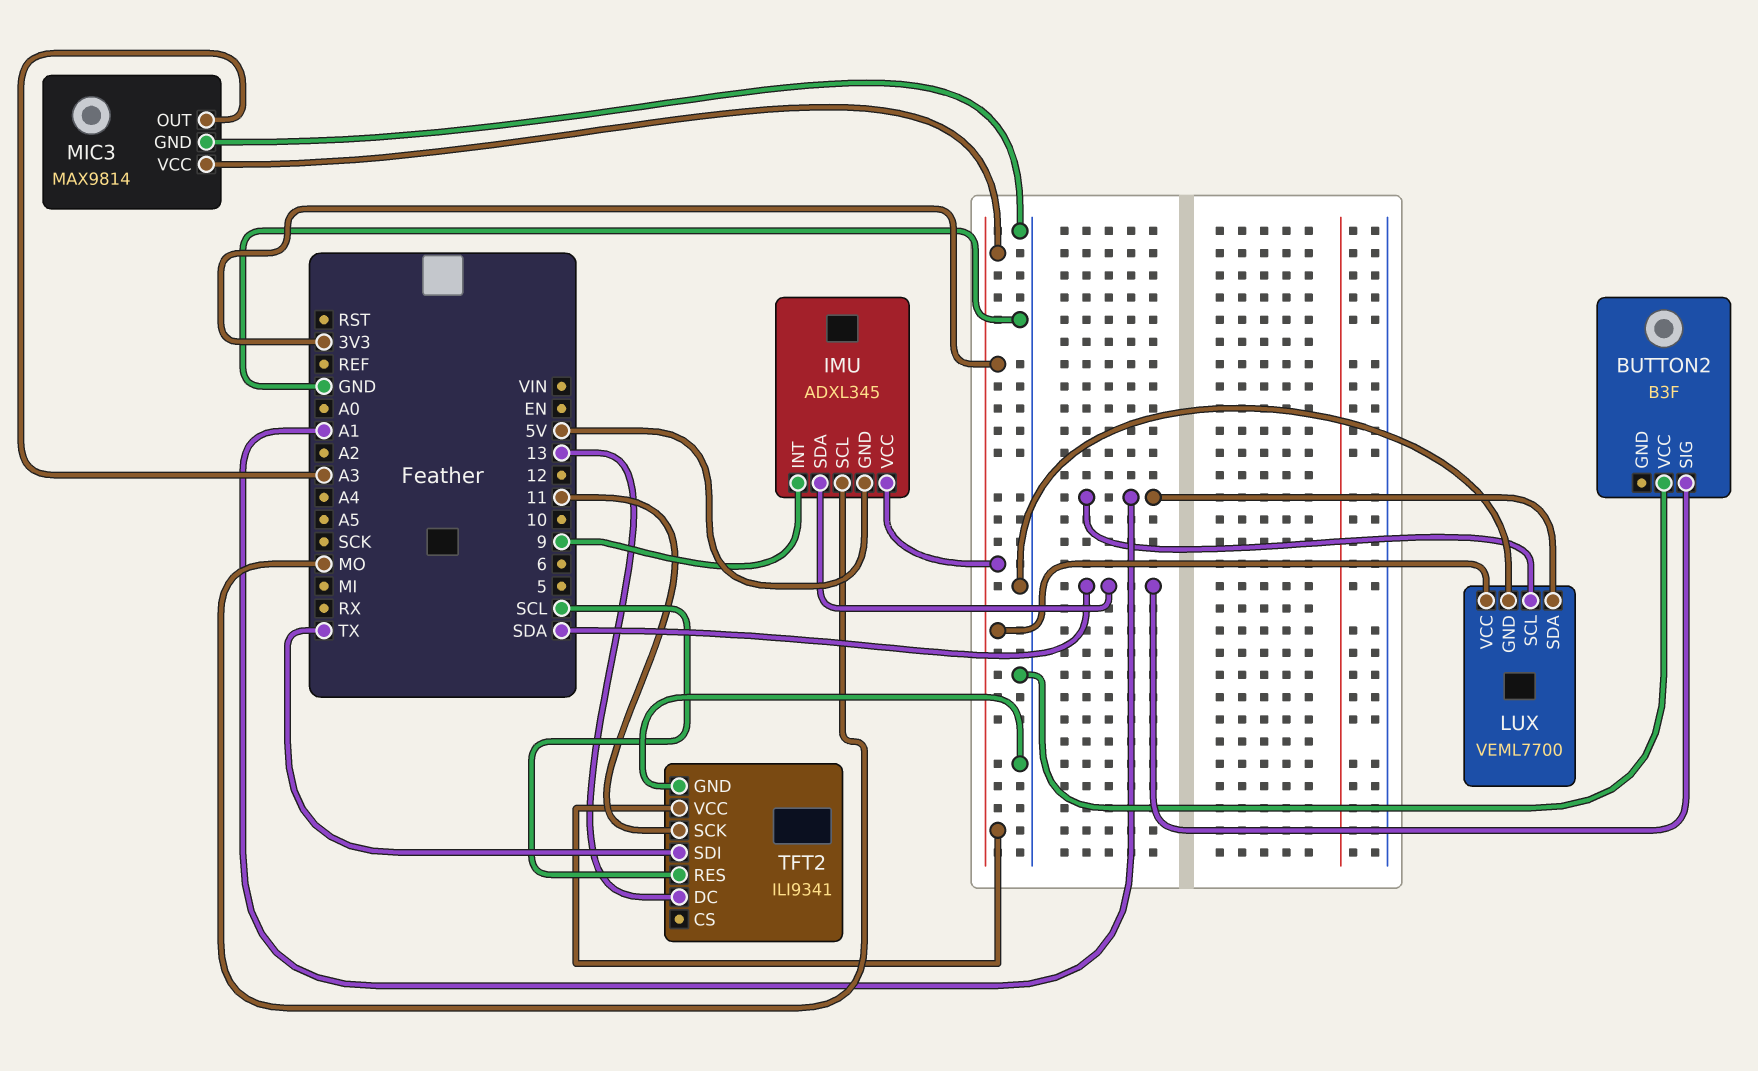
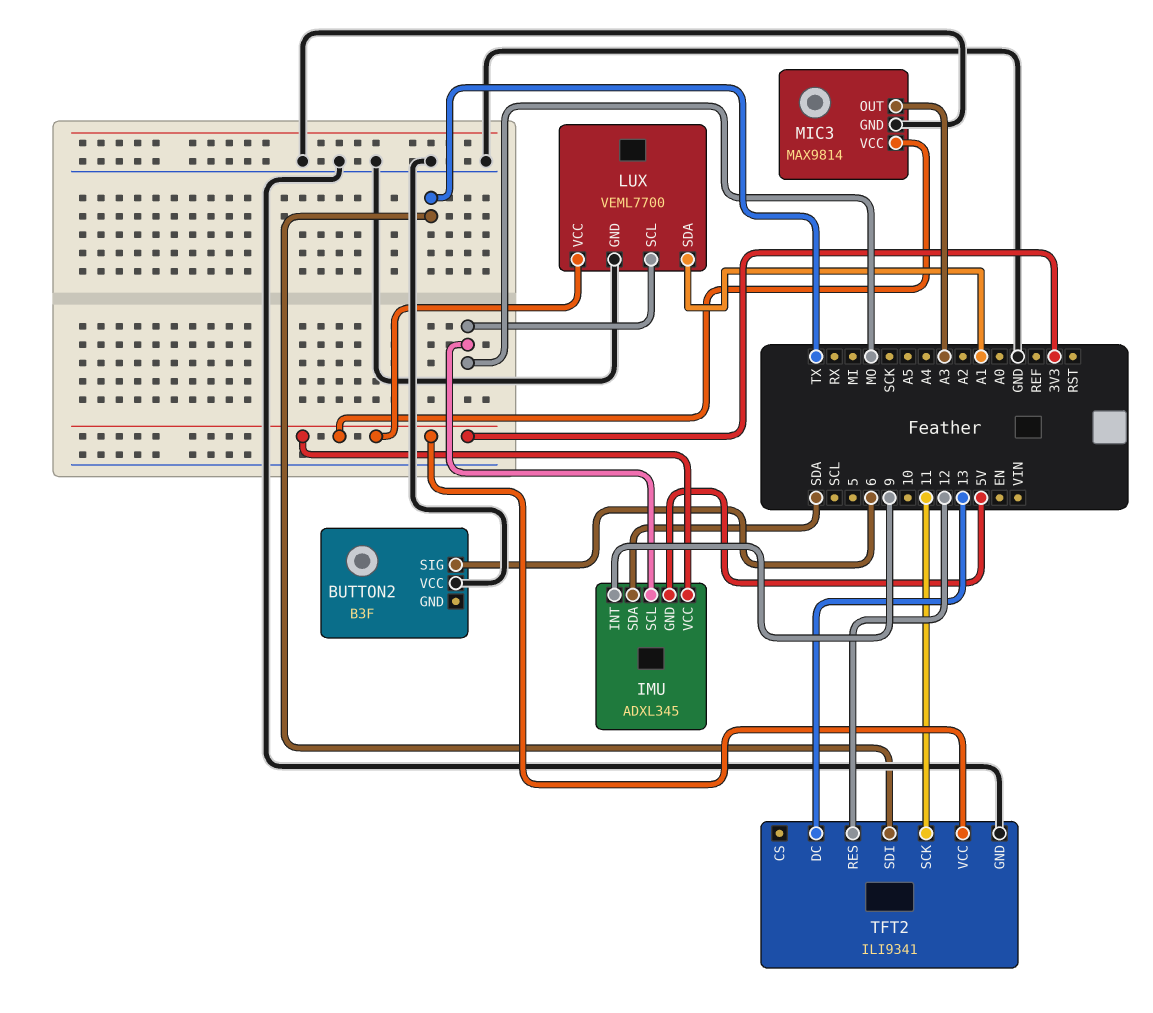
BUTTON2 pin SIG: SDA -> 6
LUX pin SCL: A1 -> MO
TFT2 pin RES: SCL -> 12

